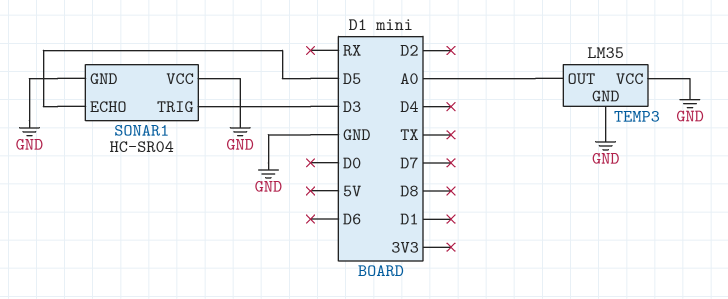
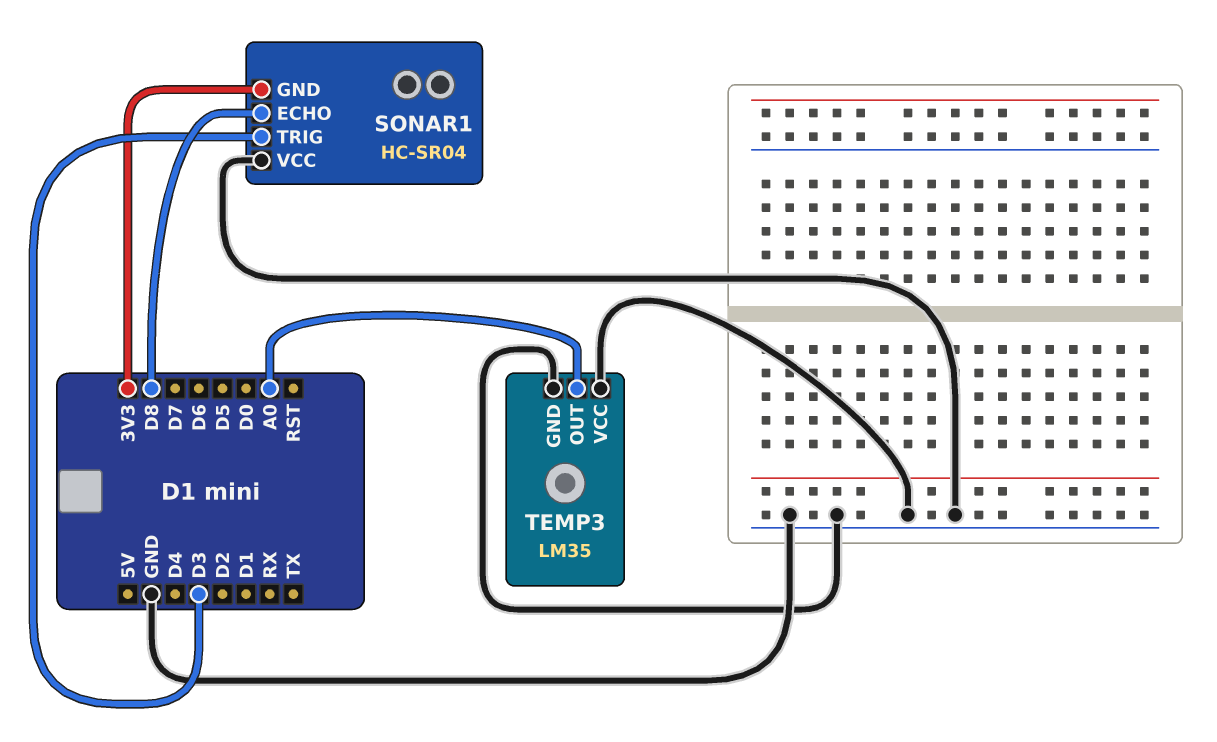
SONAR1 pin ECHO: D5 -> D8
SONAR1 pin GND: GND -> 3V3

